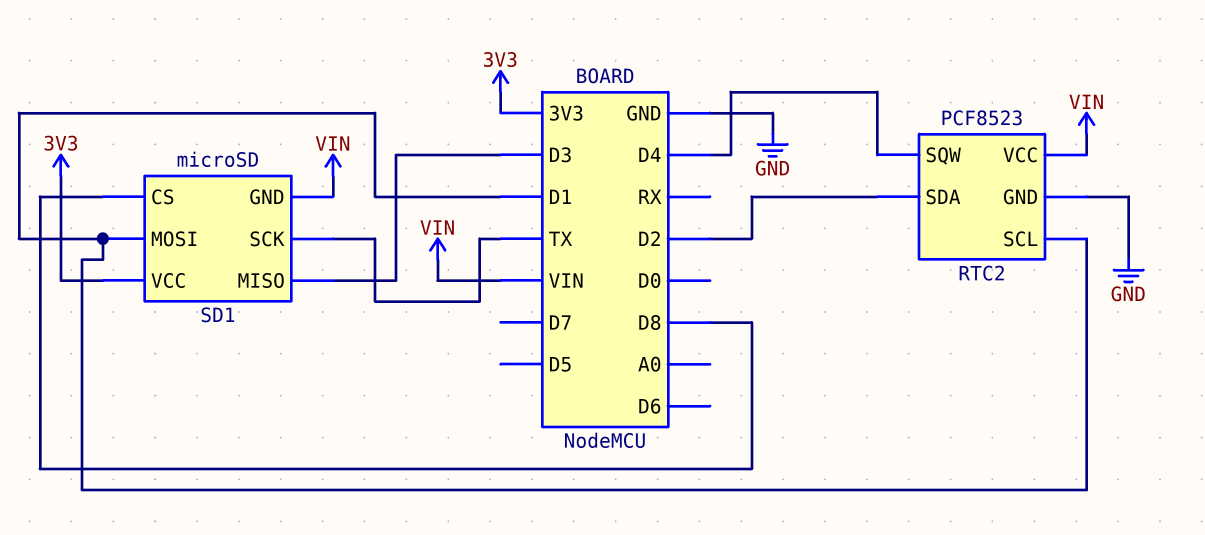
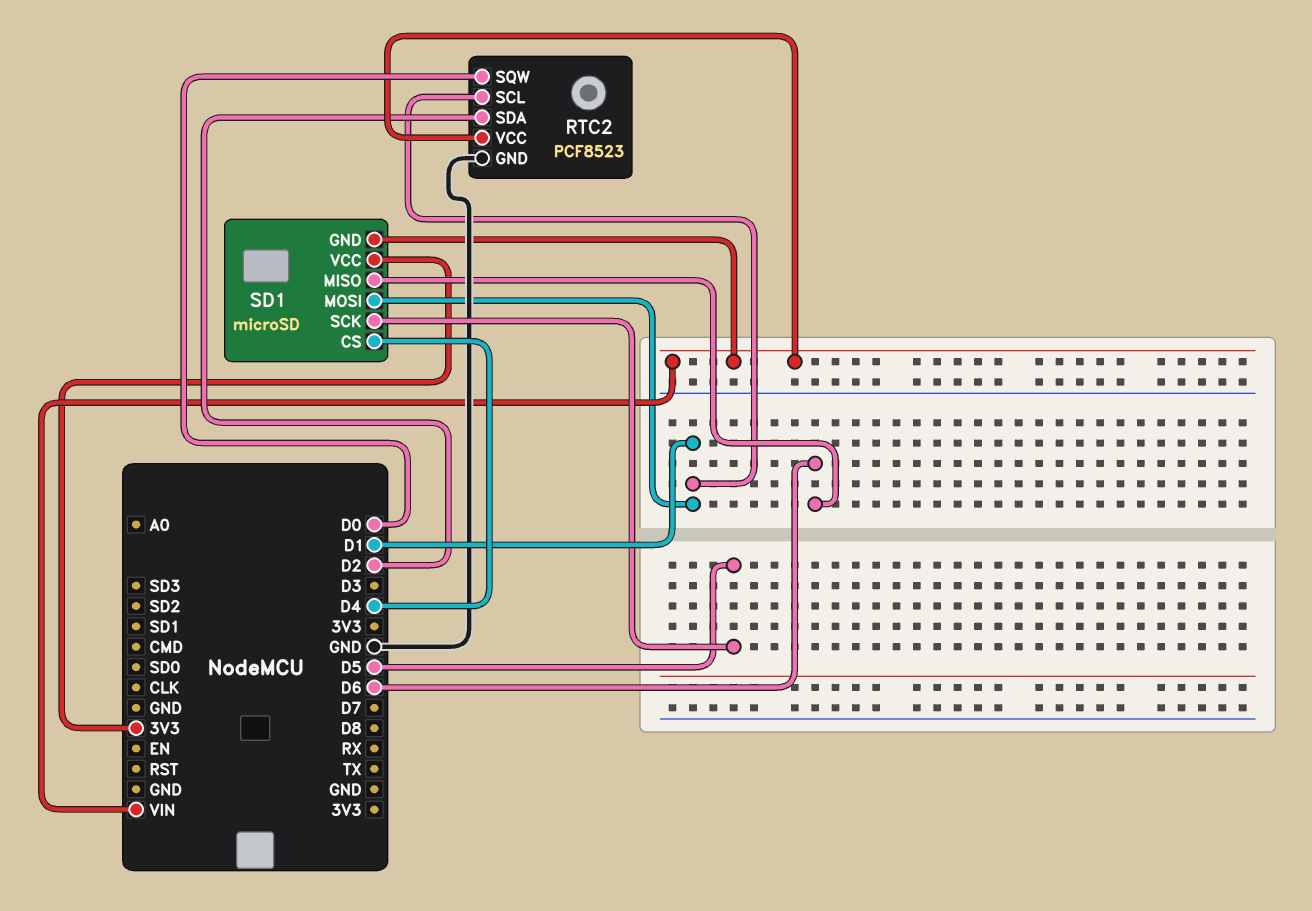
RTC2 pin SQW: D4 -> D0
SD1 pin CS: D8 -> D4
SD1 pin MISO: D3 -> D6
SD1 pin SCK: TX -> D5

